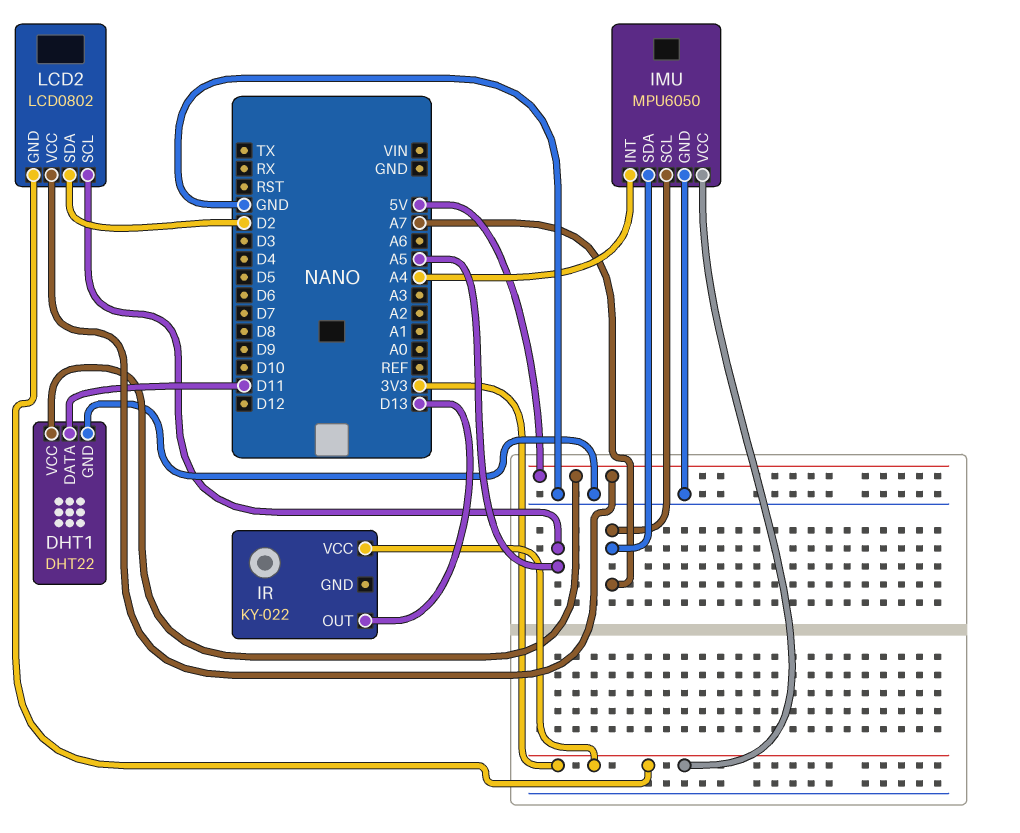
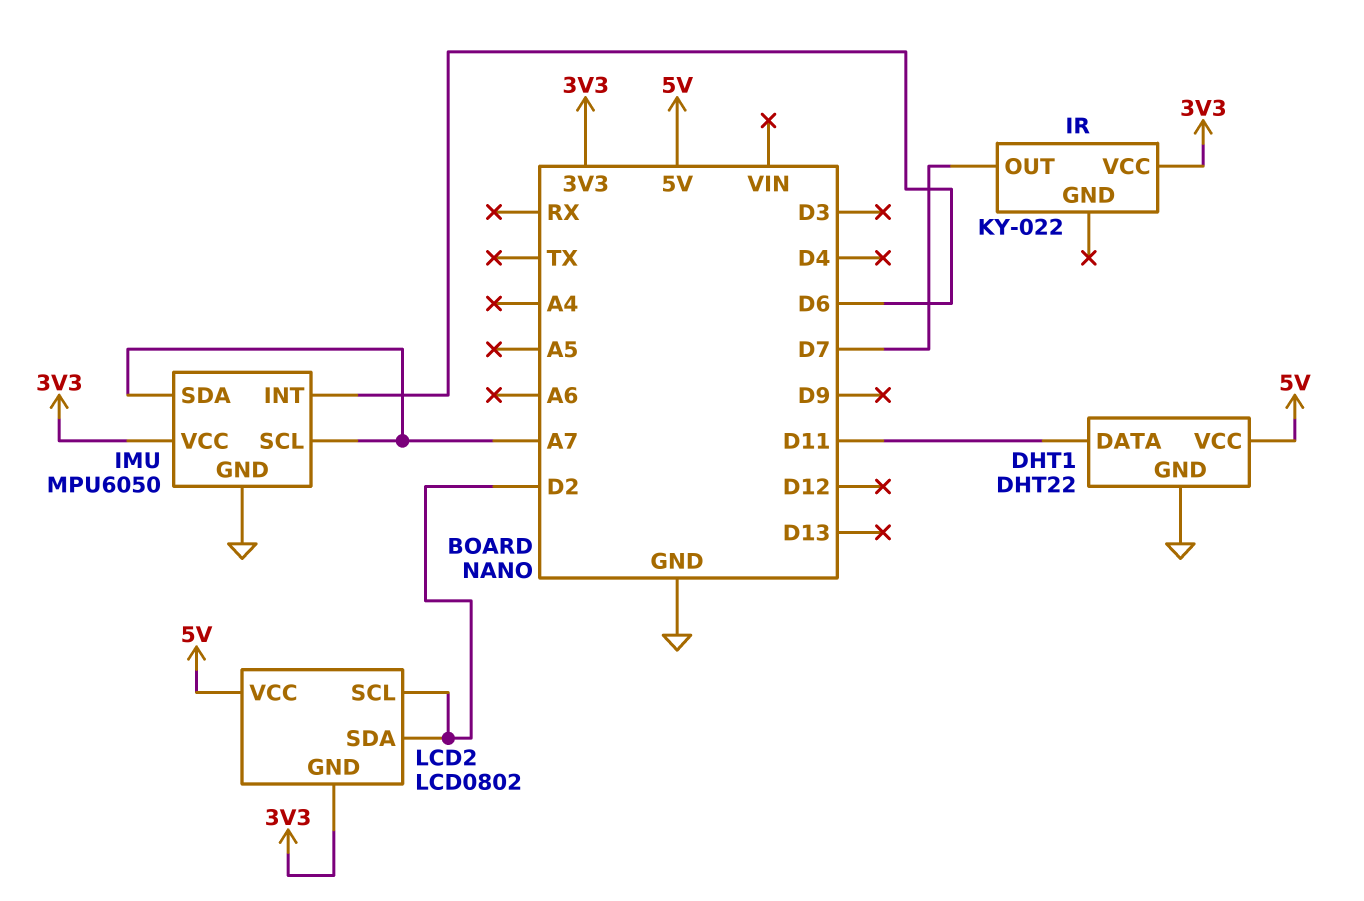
IMU pin INT: A4 -> D6
IR pin OUT: D13 -> D7
LCD2 pin SCL: A5 -> D2

